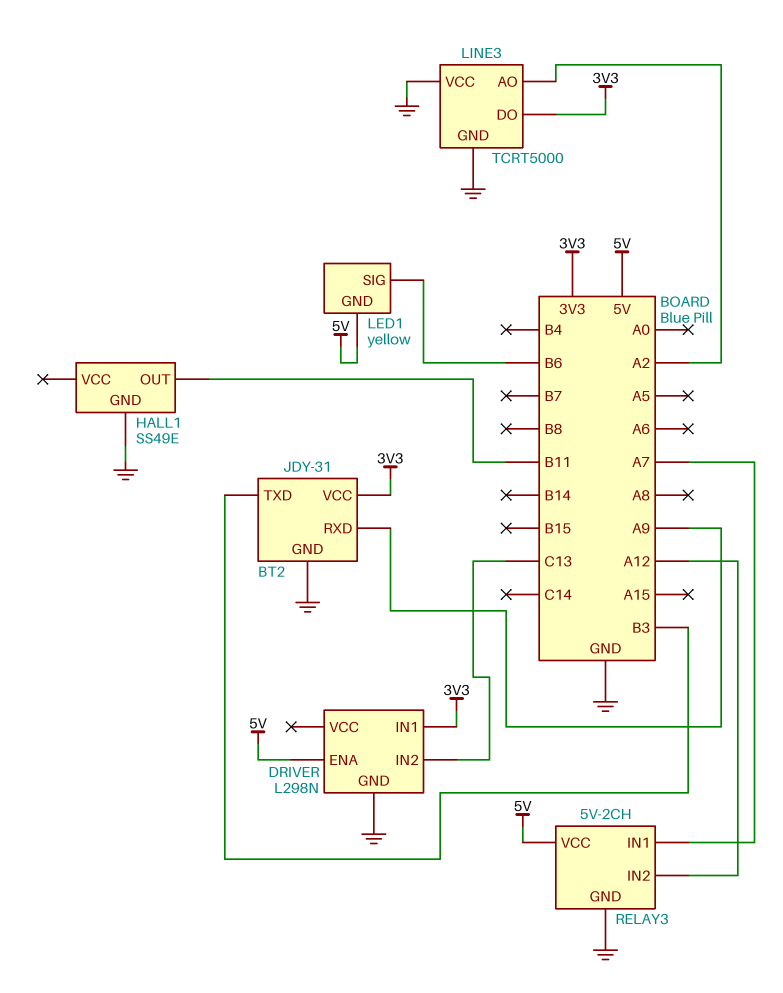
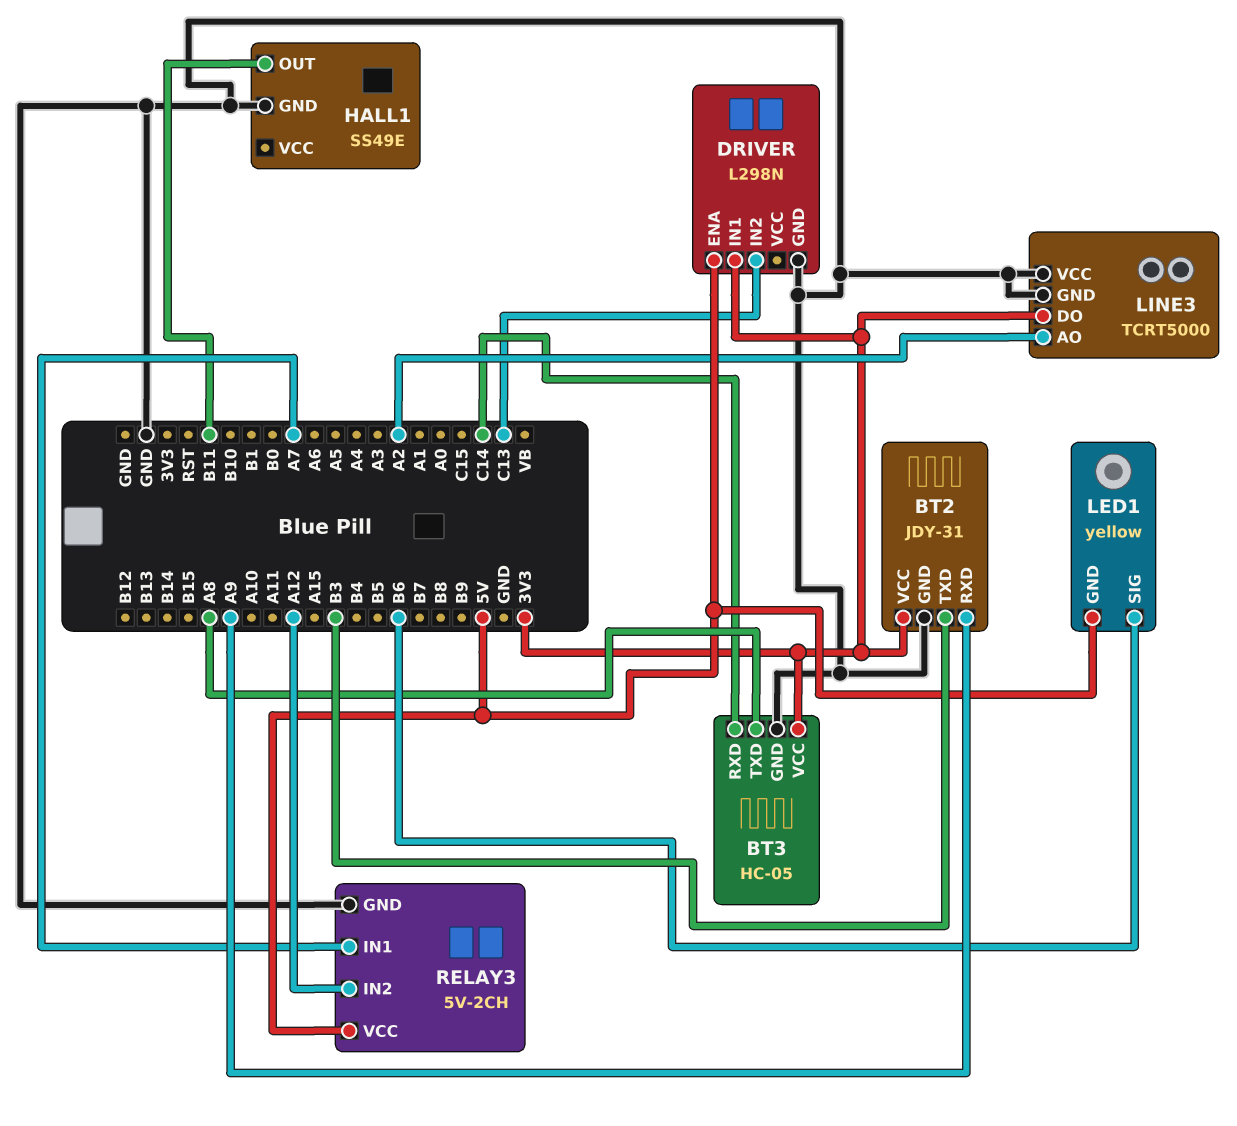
BT3: none -> HC-05
BT3 pin GND: none -> GND
BT3 pin RXD: none -> C14
BT3 pin TXD: none -> A8
BT3 pin VCC: none -> 3V3

